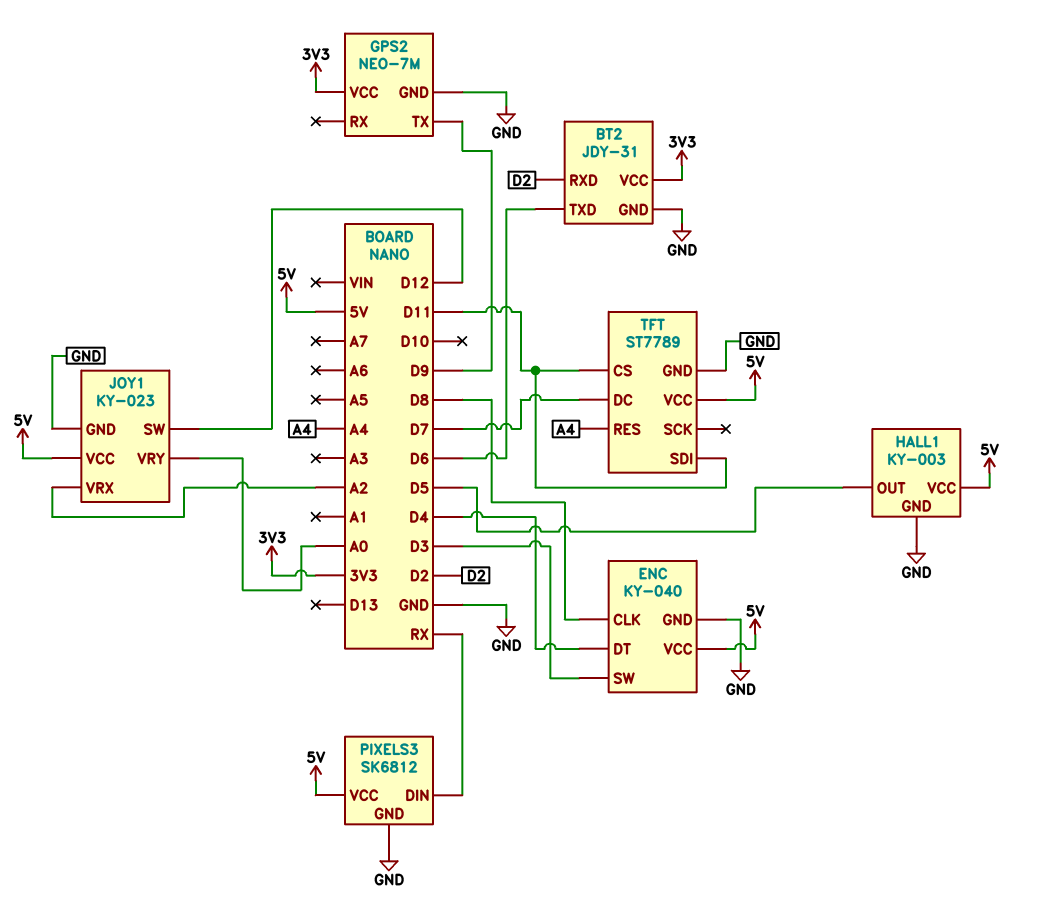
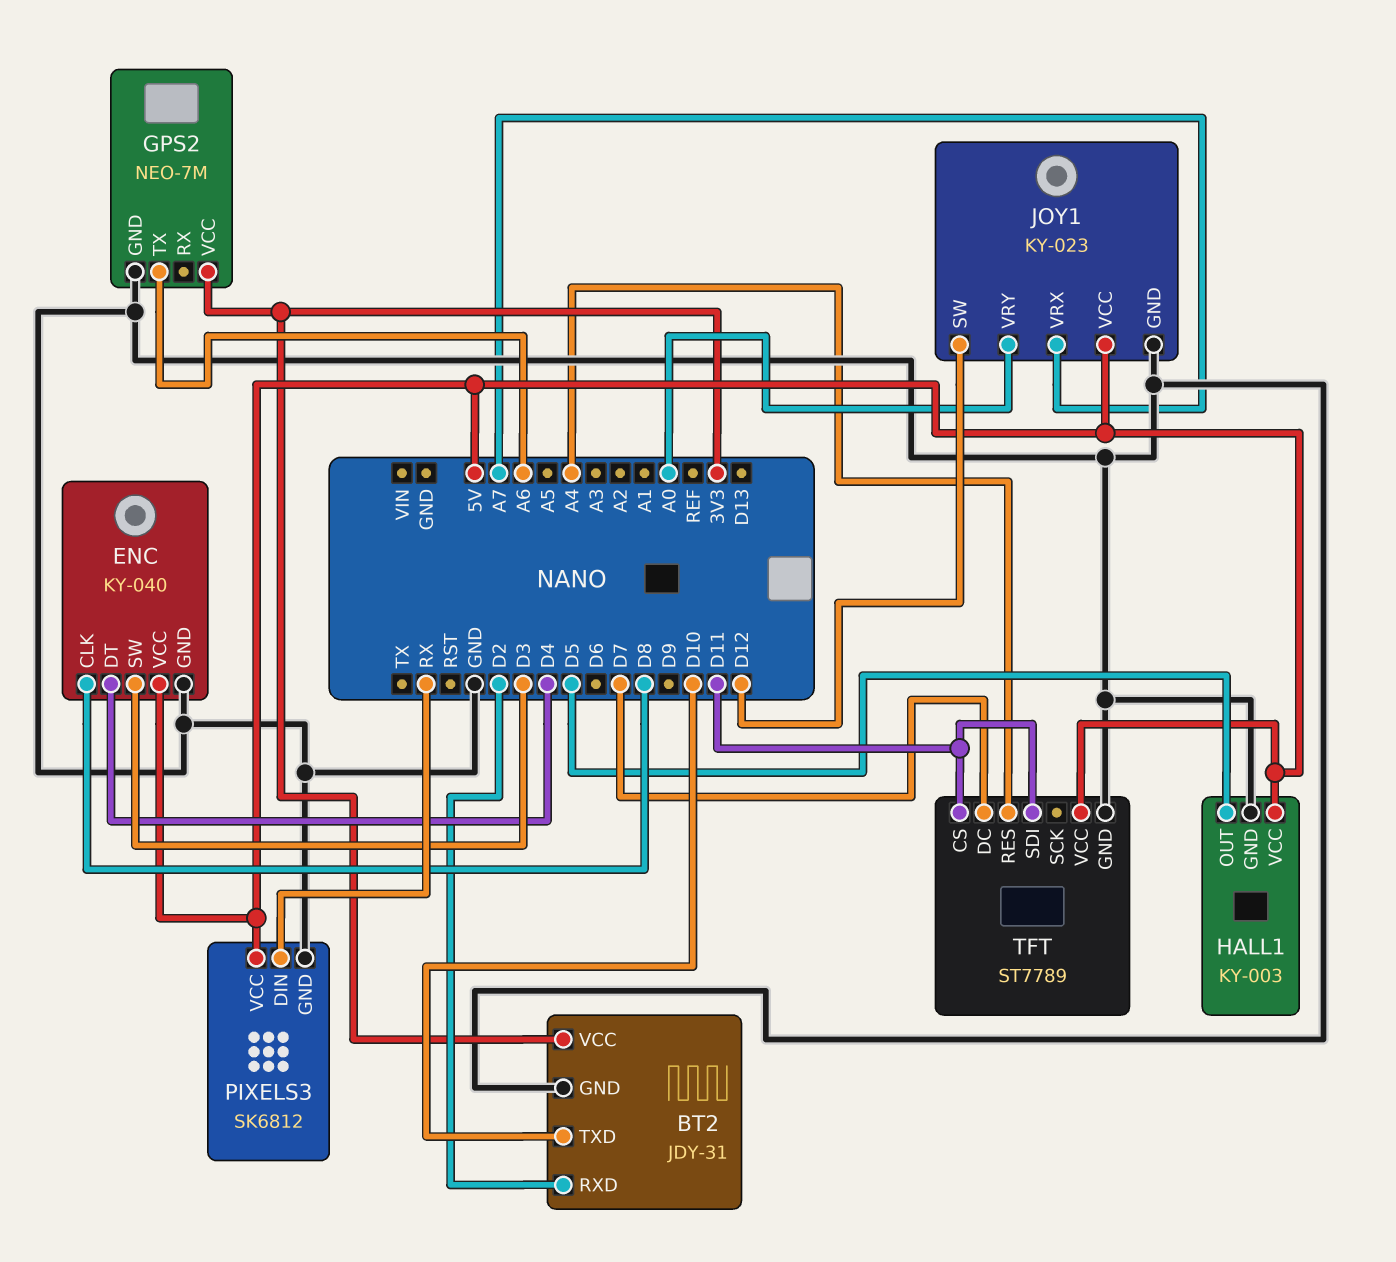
BT2 pin TXD: D6 -> D10
GPS2 pin TX: D9 -> A6
JOY1 pin VRX: A2 -> A7

